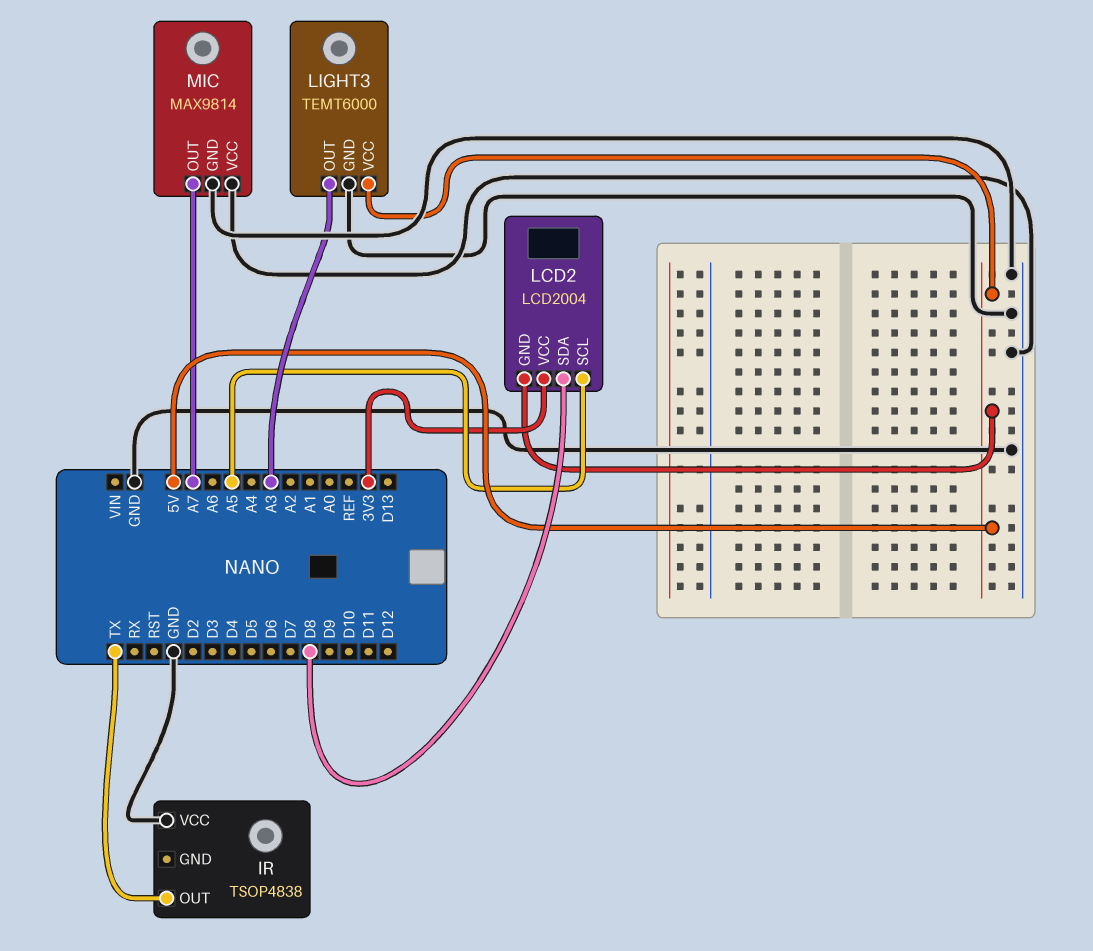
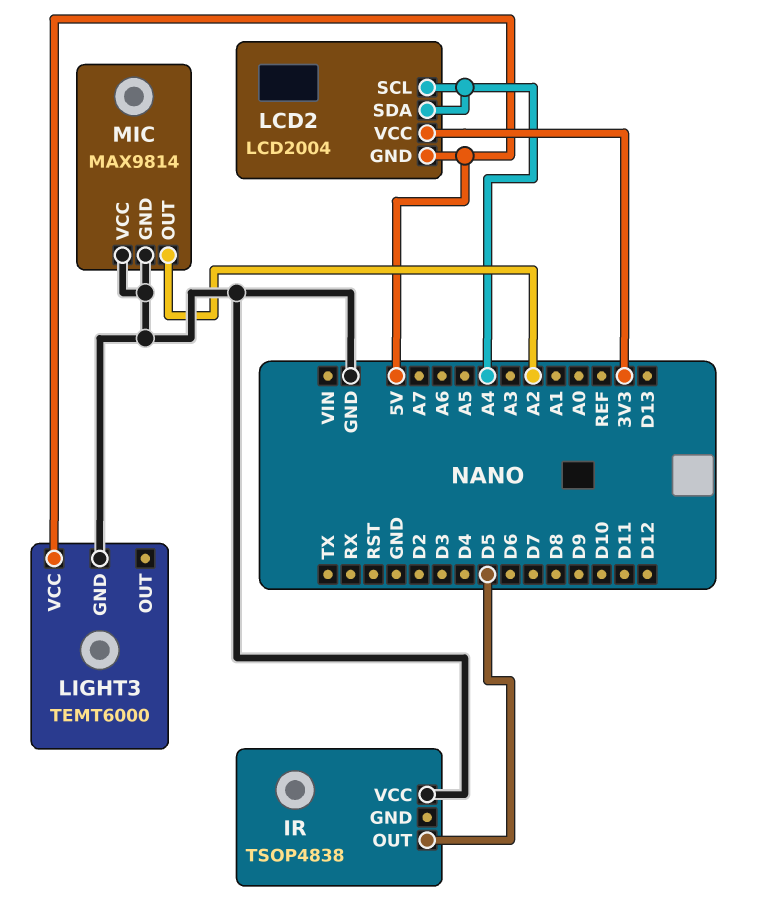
IR pin OUT: TX -> D5
LCD2 pin SCL: A5 -> A4
LCD2 pin SDA: D8 -> A4
LIGHT3 pin OUT: A3 -> none
MIC pin OUT: A7 -> A2

